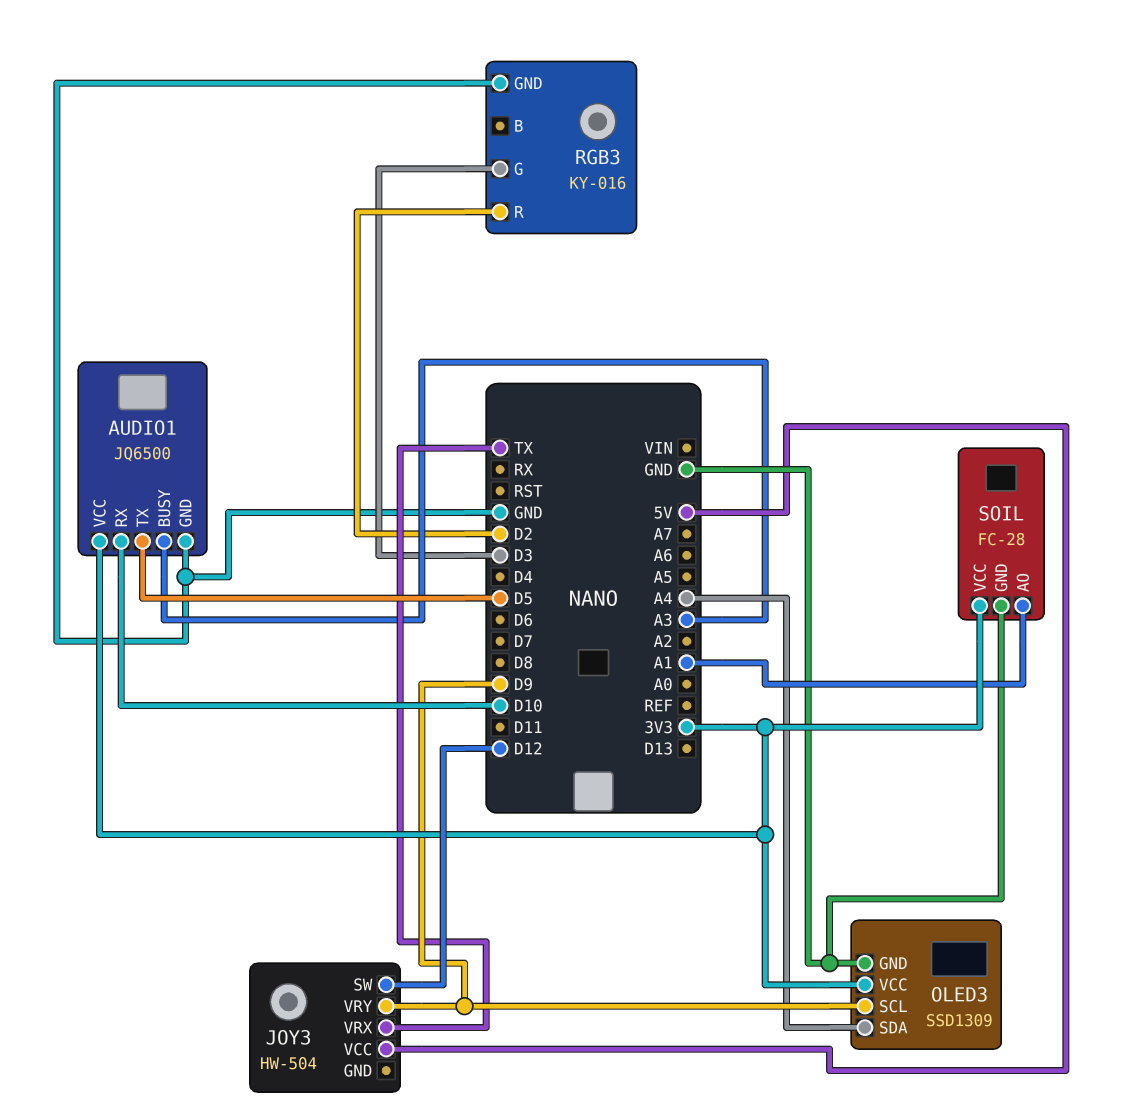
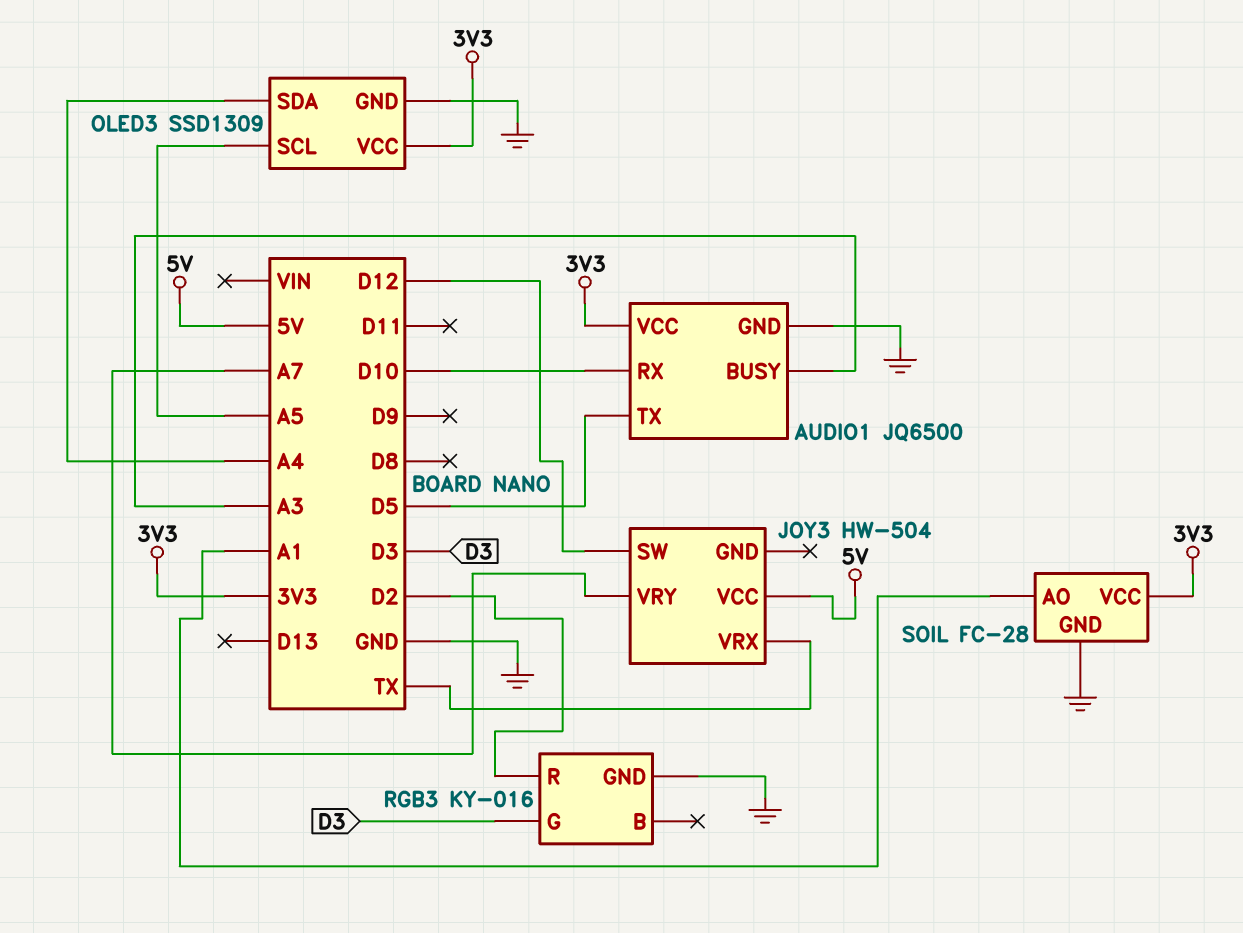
JOY3 pin VRY: D9 -> A7
OLED3 pin SCL: D9 -> A5

